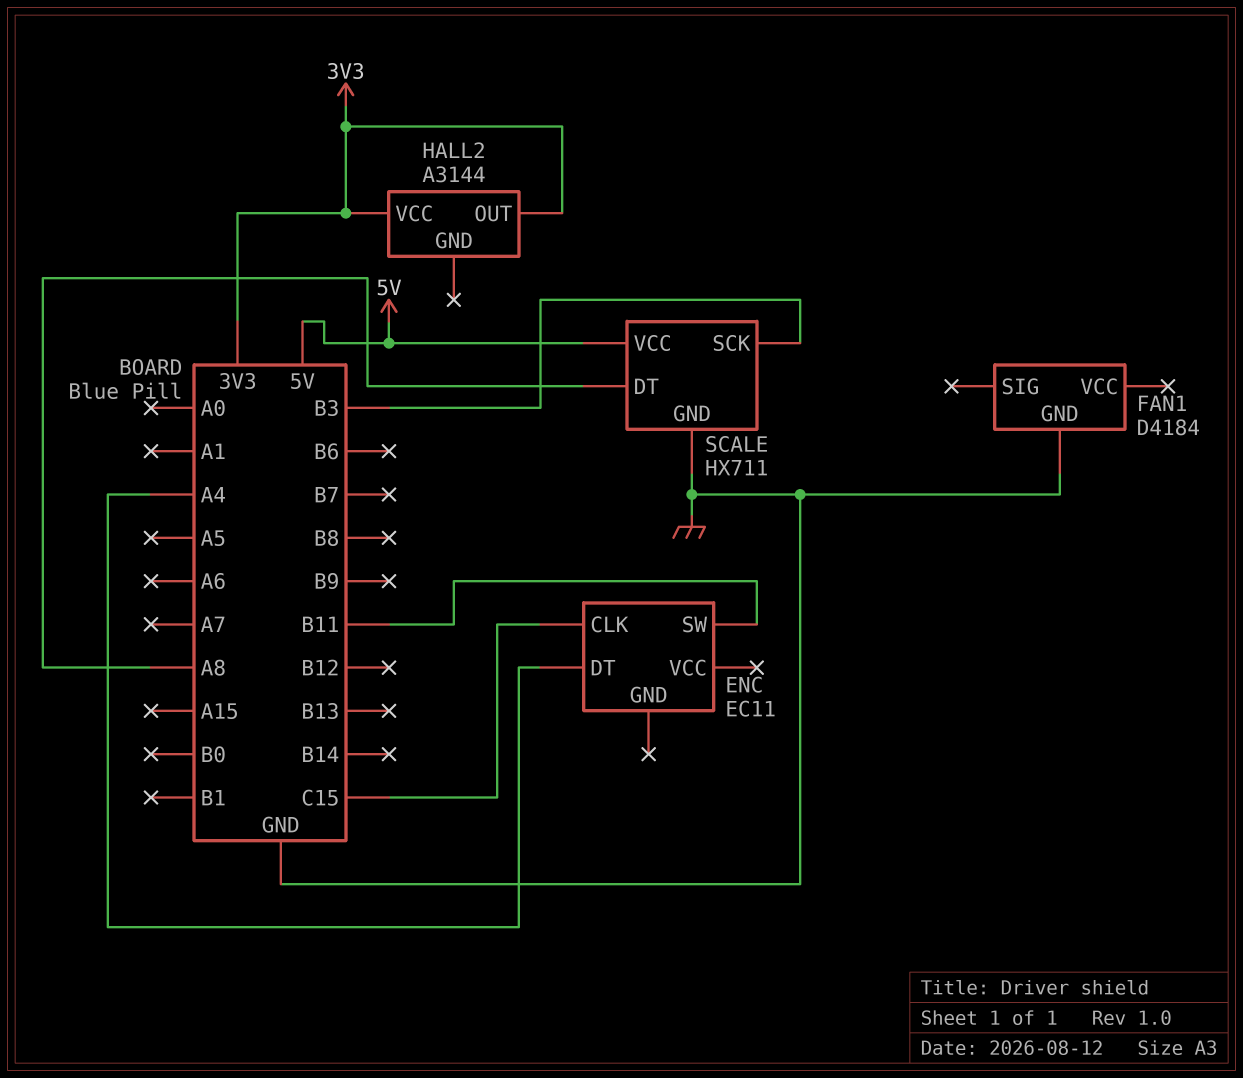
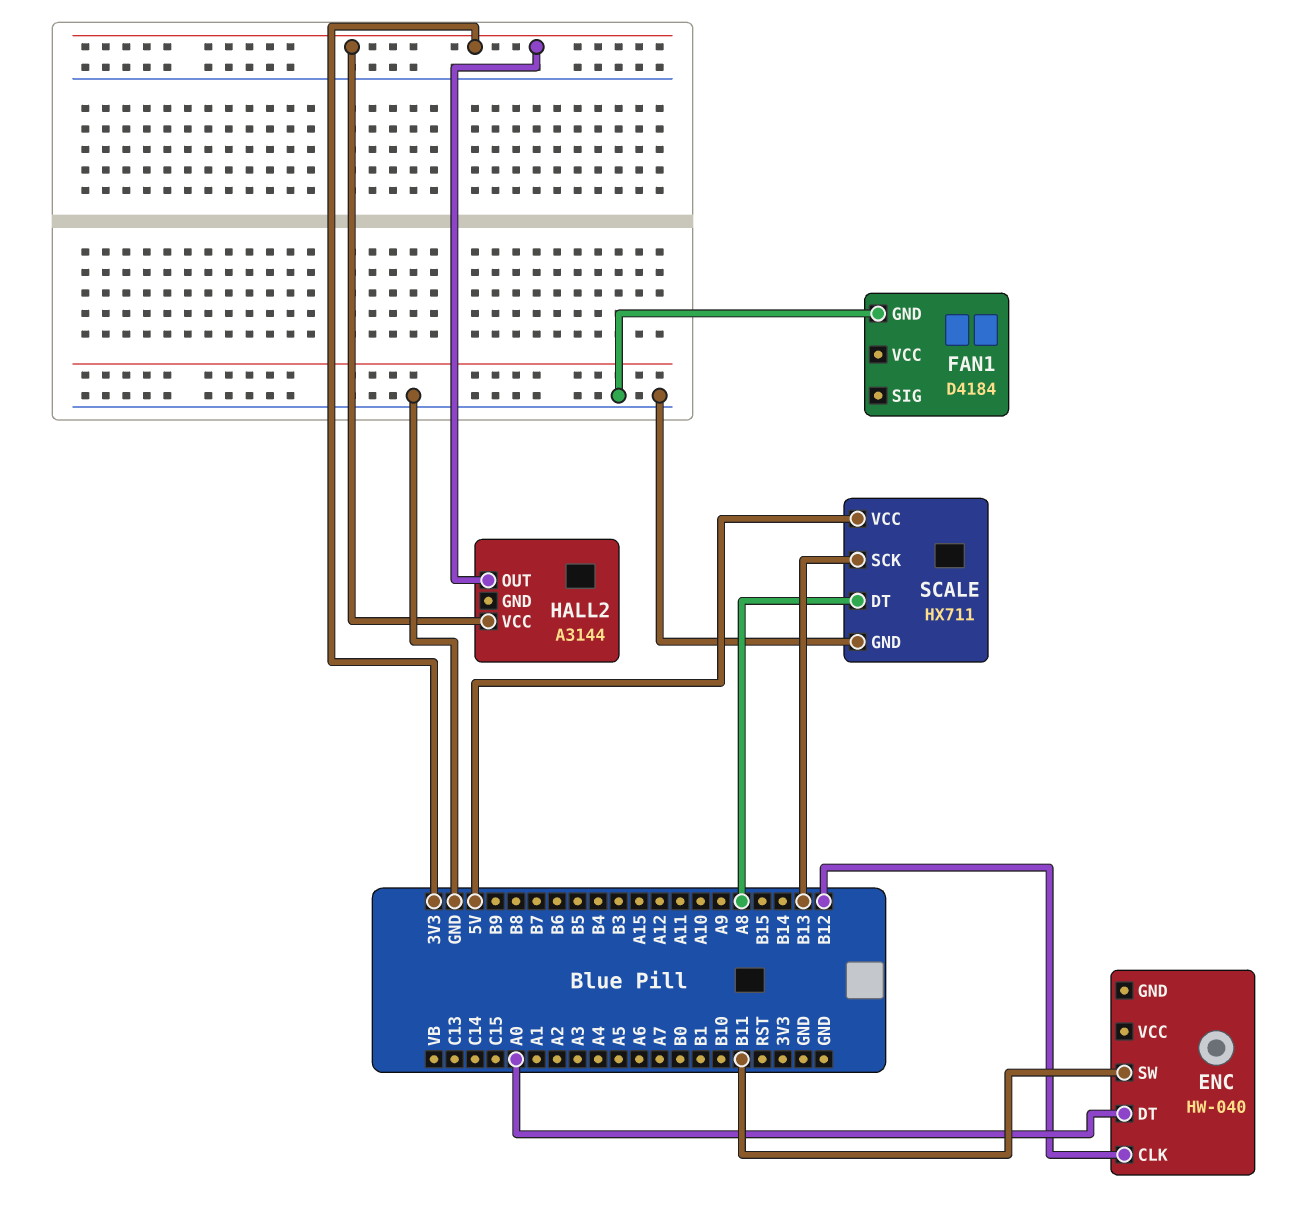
ENC: EC11 -> HW-040
ENC pin CLK: C15 -> B12
ENC pin DT: A4 -> A0
SCALE pin SCK: B3 -> B13

